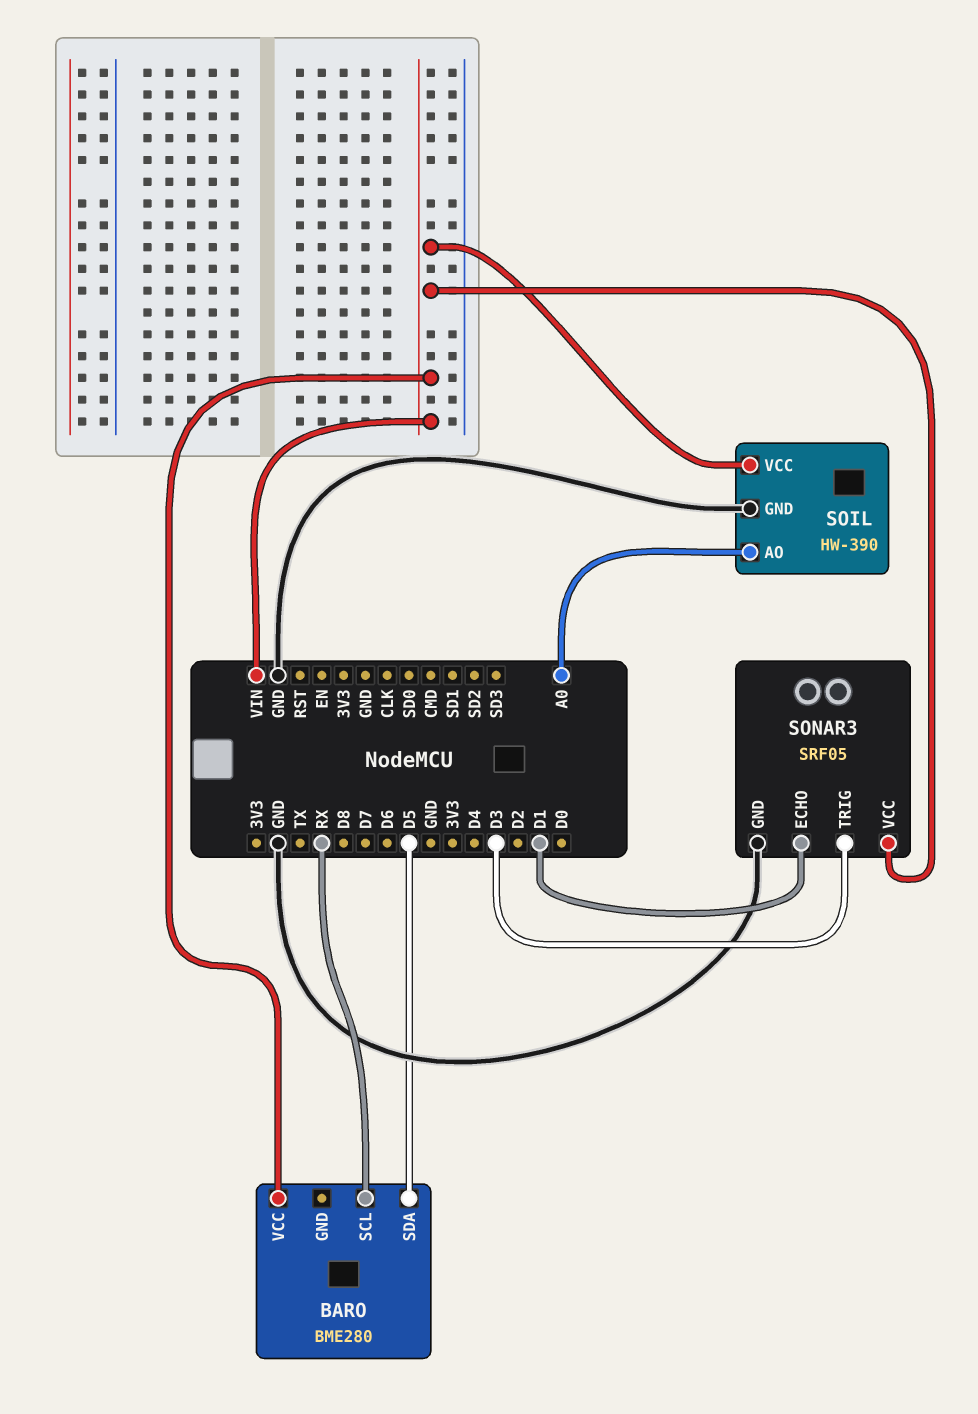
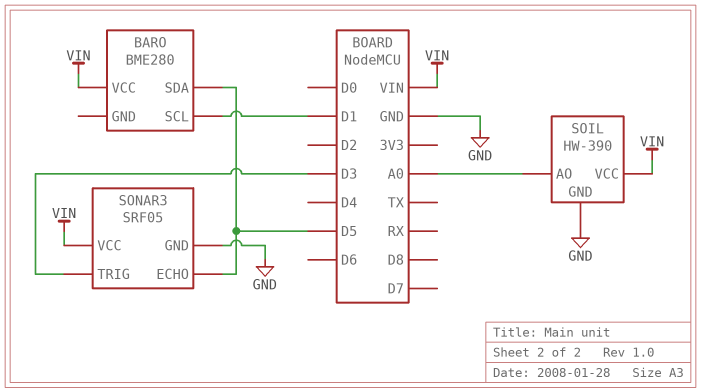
BARO pin SCL: RX -> D1
SONAR3 pin ECHO: D1 -> D5

